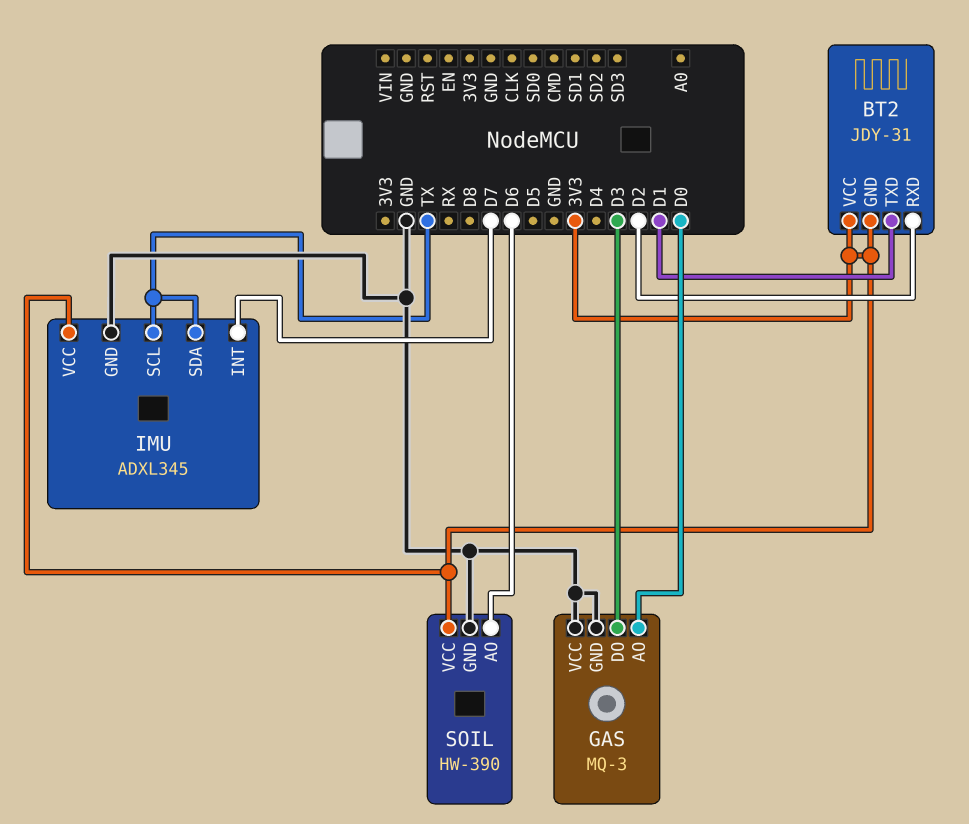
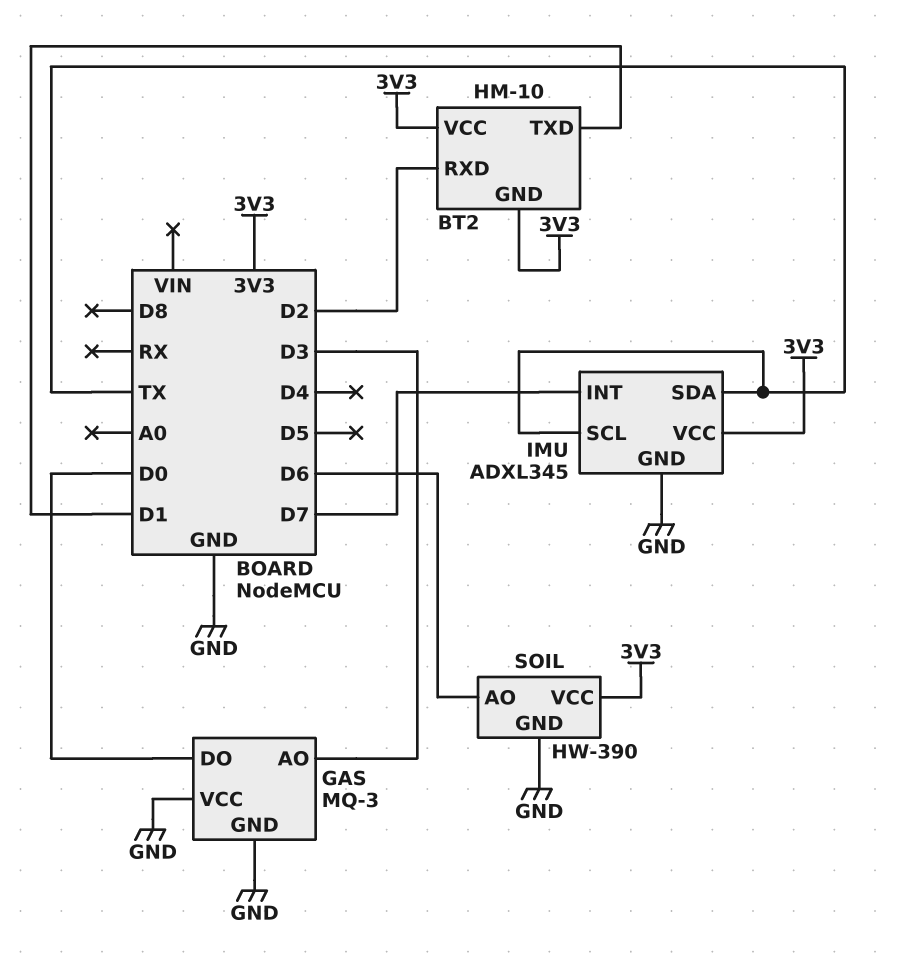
BT2: JDY-31 -> HM-10
GAS pin AO: D0 -> D3
GAS pin DO: D3 -> D0

